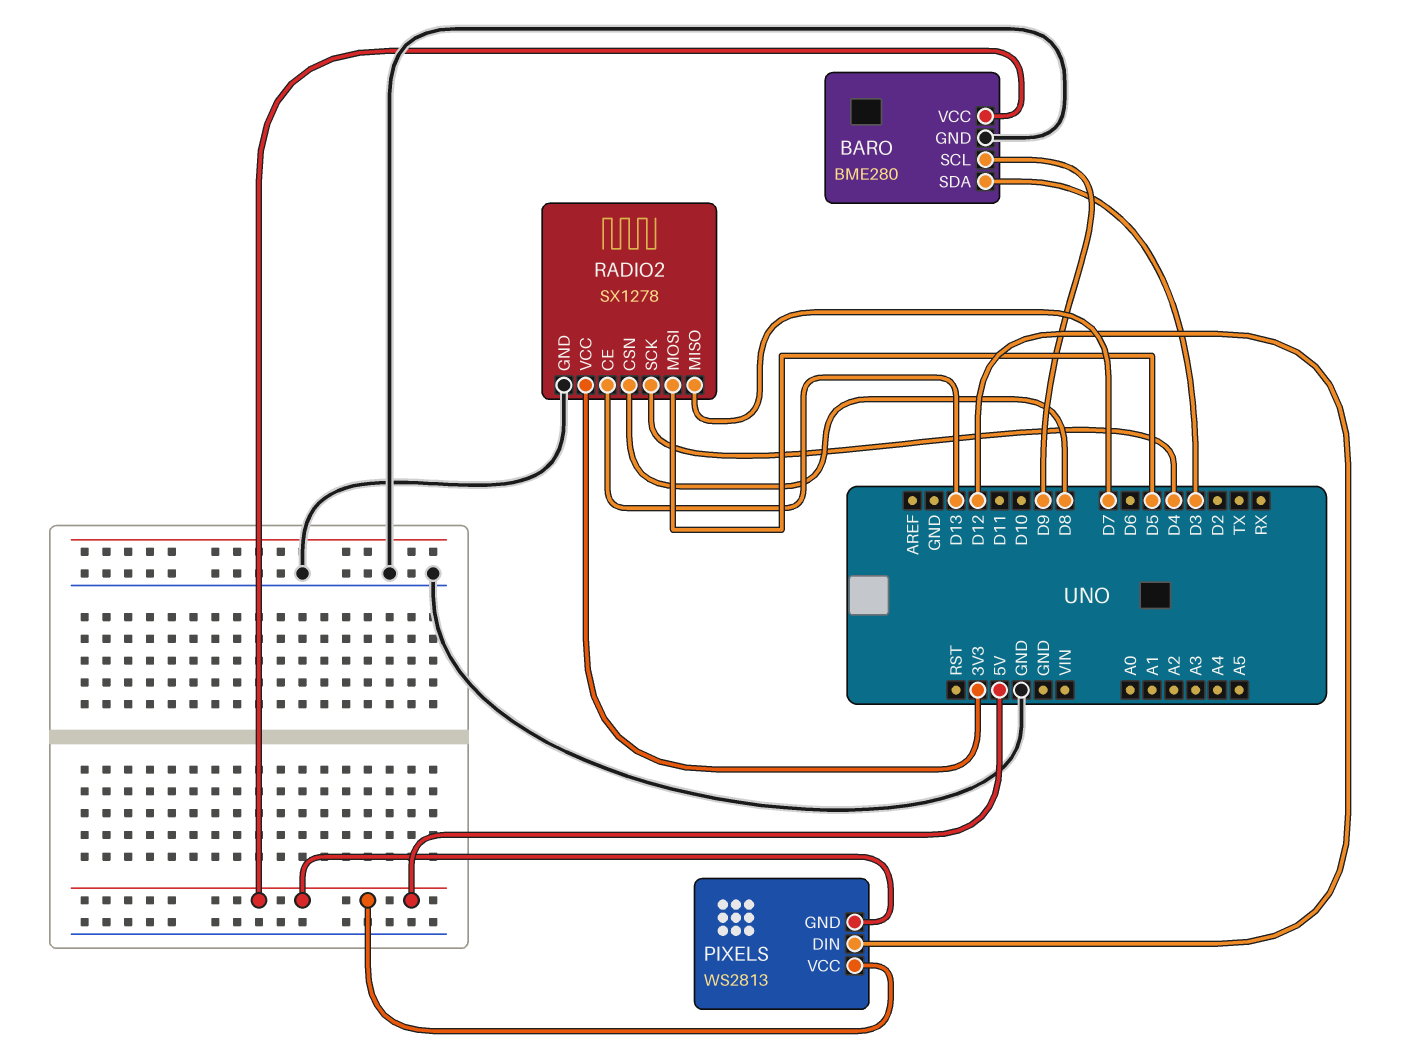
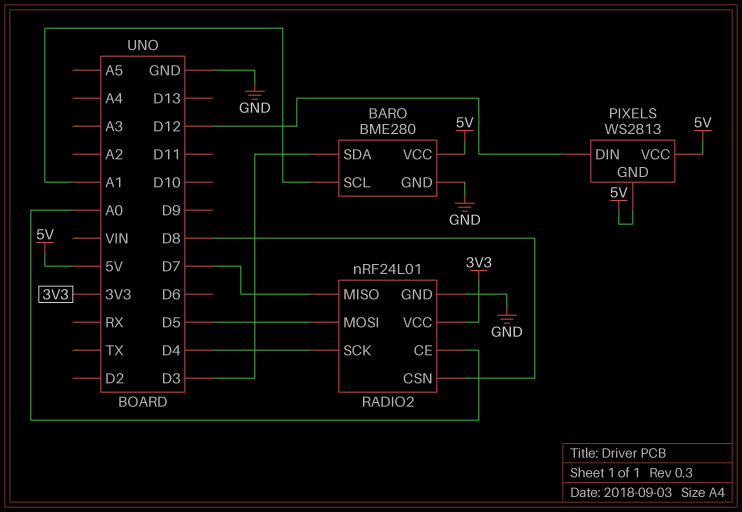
BARO pin SCL: D9 -> A1
RADIO2: SX1278 -> nRF24L01
RADIO2 pin CE: D13 -> A0

